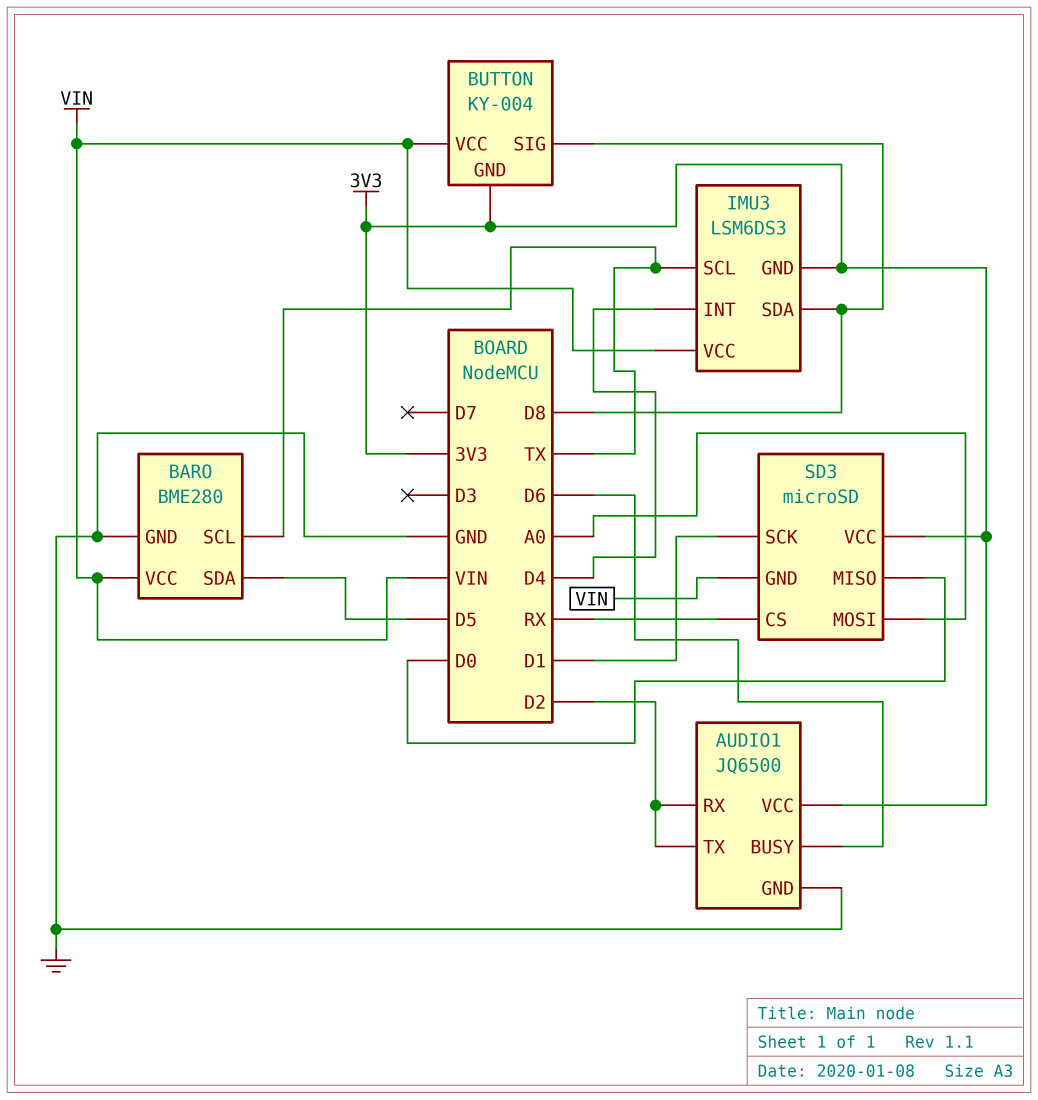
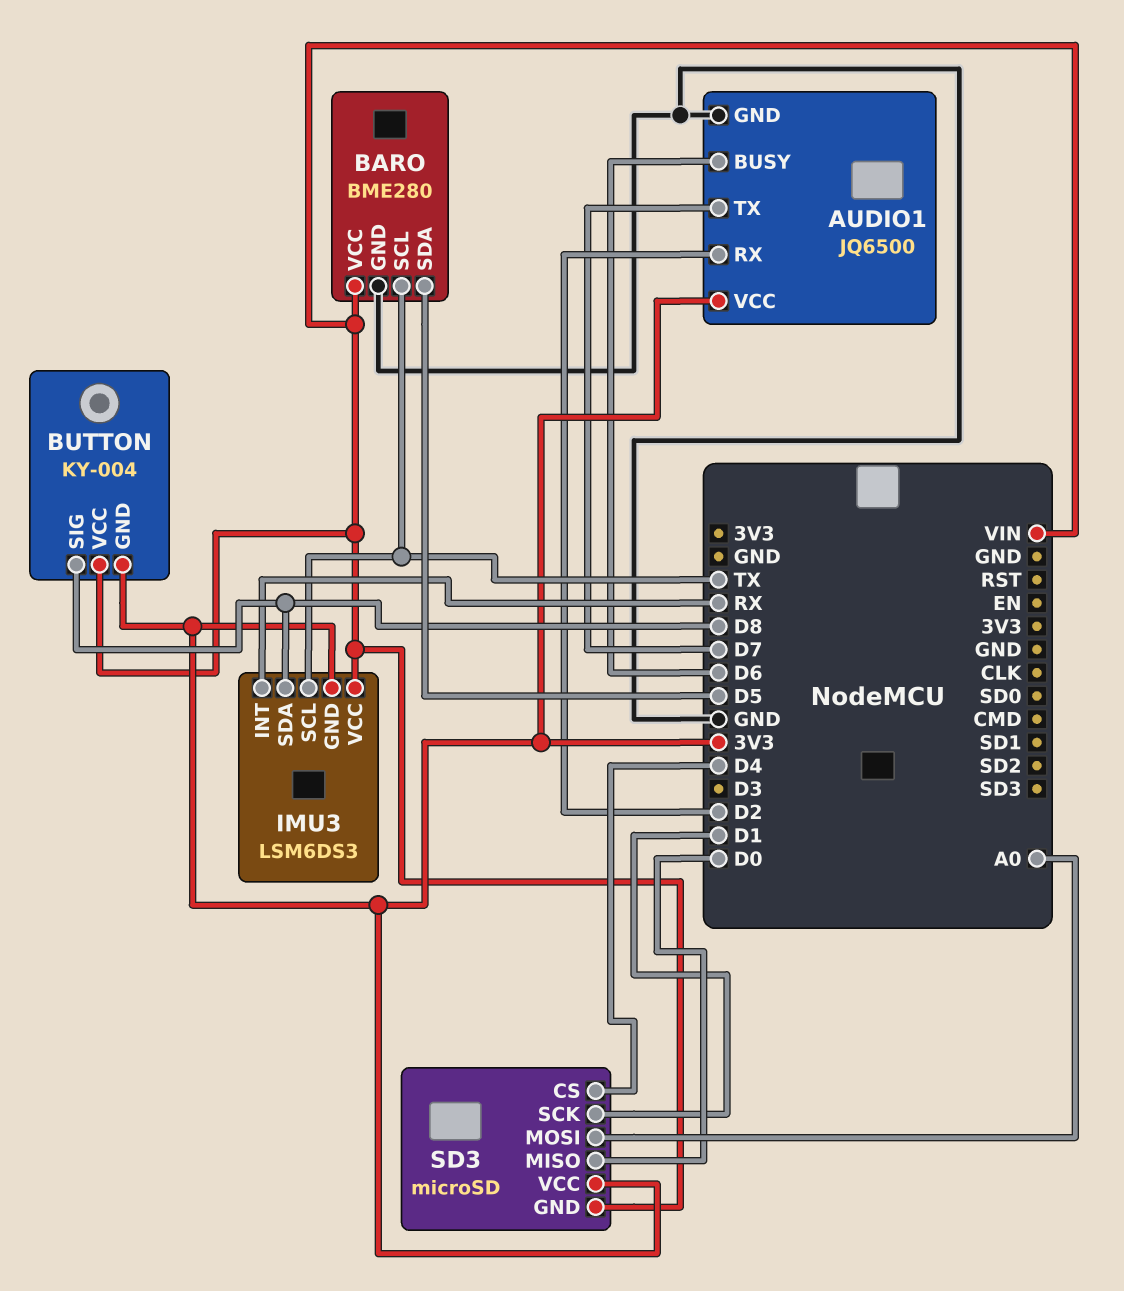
AUDIO1 pin TX: D2 -> D7
IMU3 pin INT: D4 -> RX
SD3 pin CS: RX -> D4

